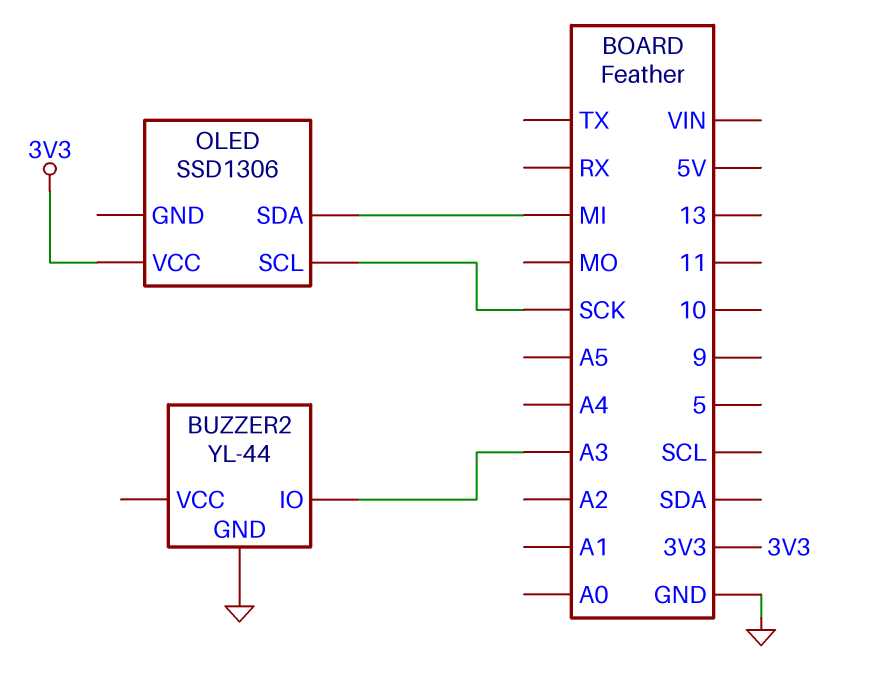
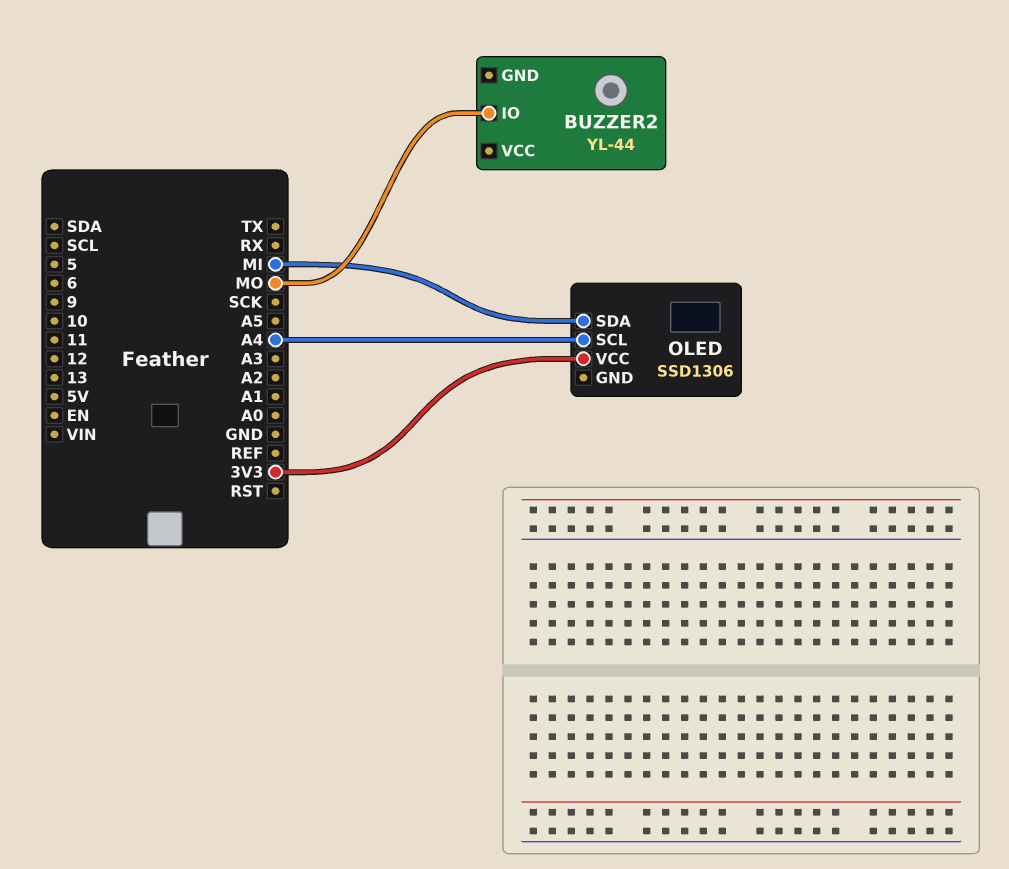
BUZZER2 pin GND: GND -> none
BUZZER2 pin IO: A3 -> MO
OLED pin SCL: SCK -> A4

